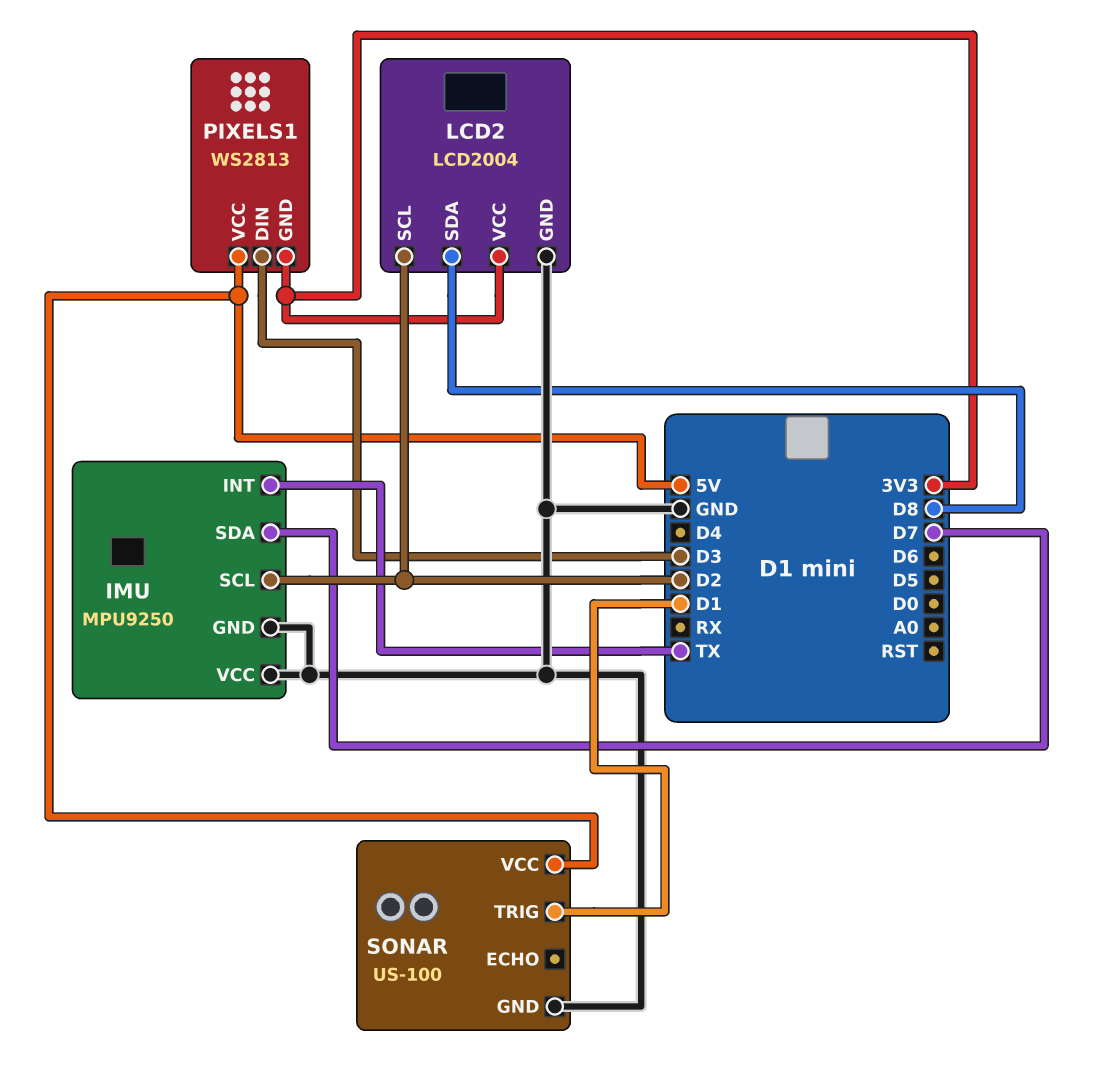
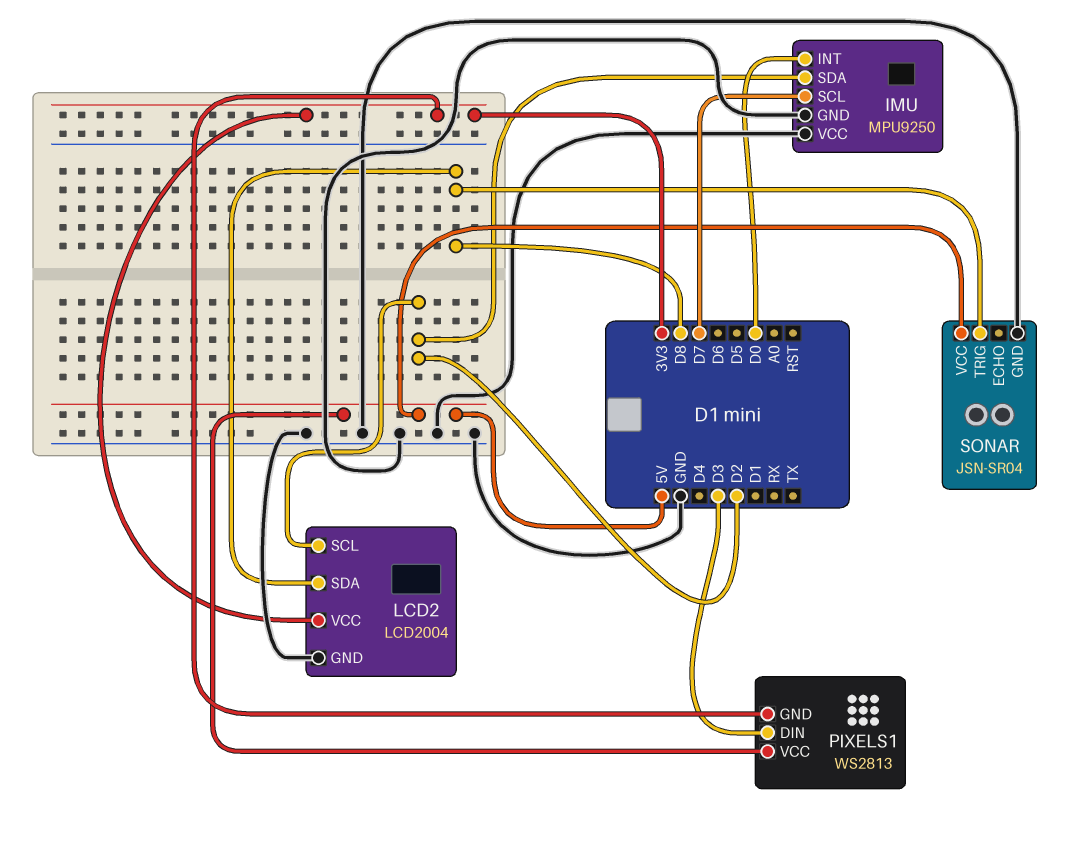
IMU pin INT: TX -> D0
IMU pin SCL: D2 -> D7
IMU pin SDA: D7 -> D2
SONAR: US-100 -> JSN-SR04
SONAR pin TRIG: D1 -> D8

